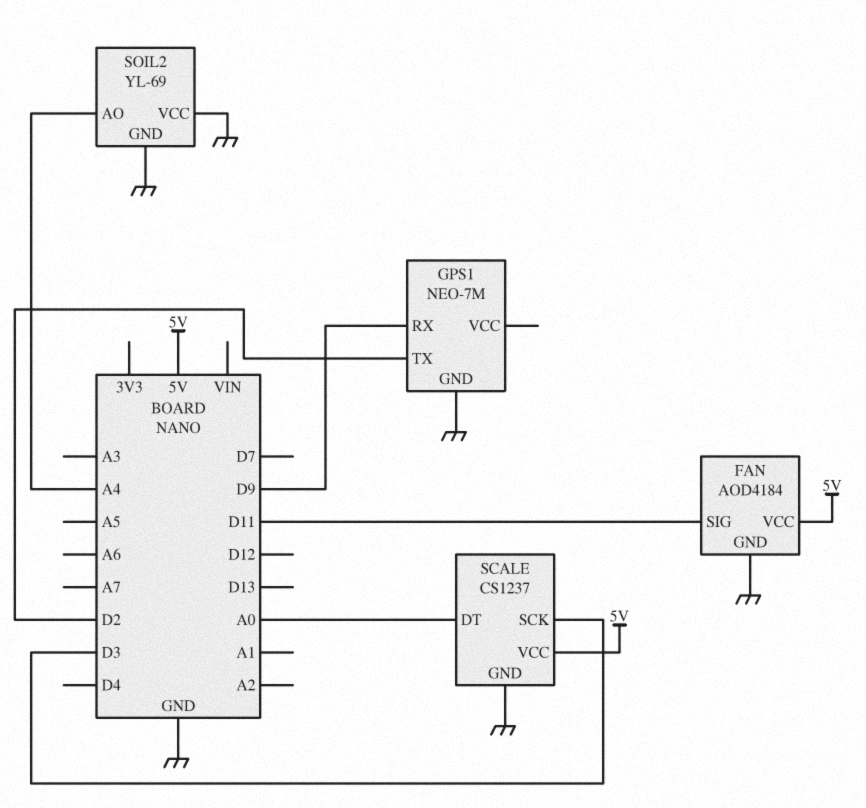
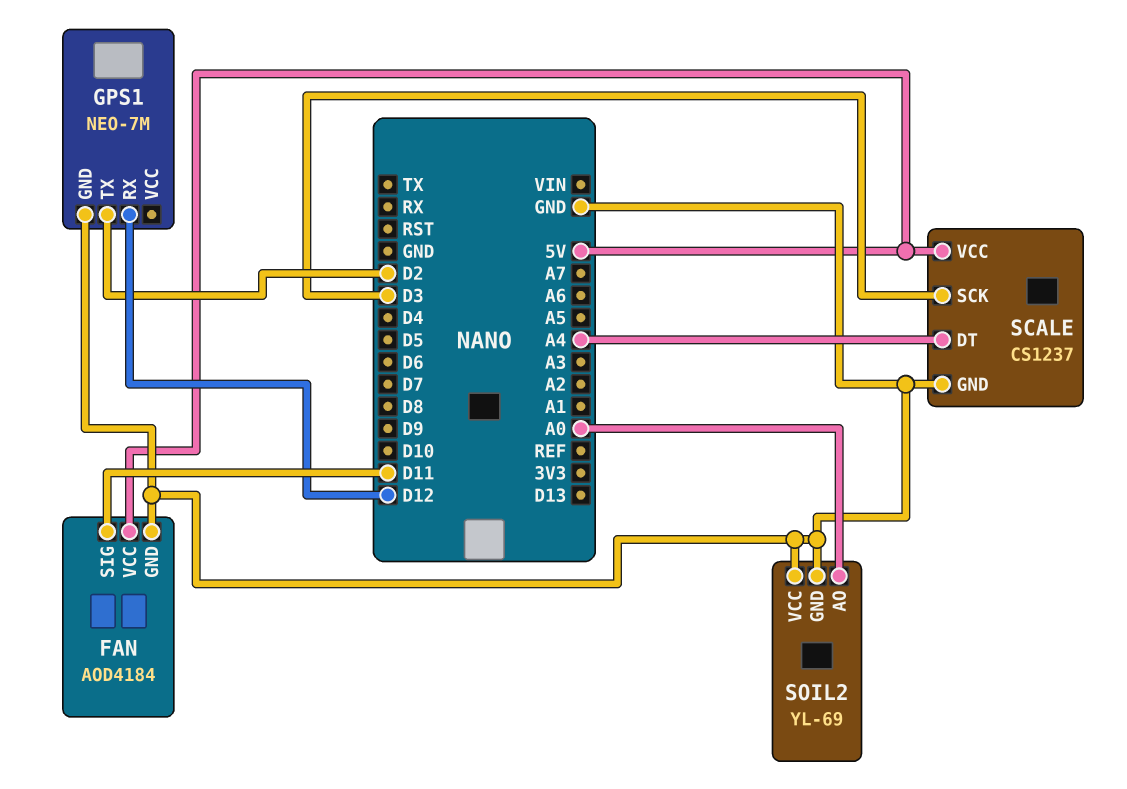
GPS1 pin RX: D9 -> D12
SCALE pin DT: A0 -> A4
SOIL2 pin AO: A4 -> A0

